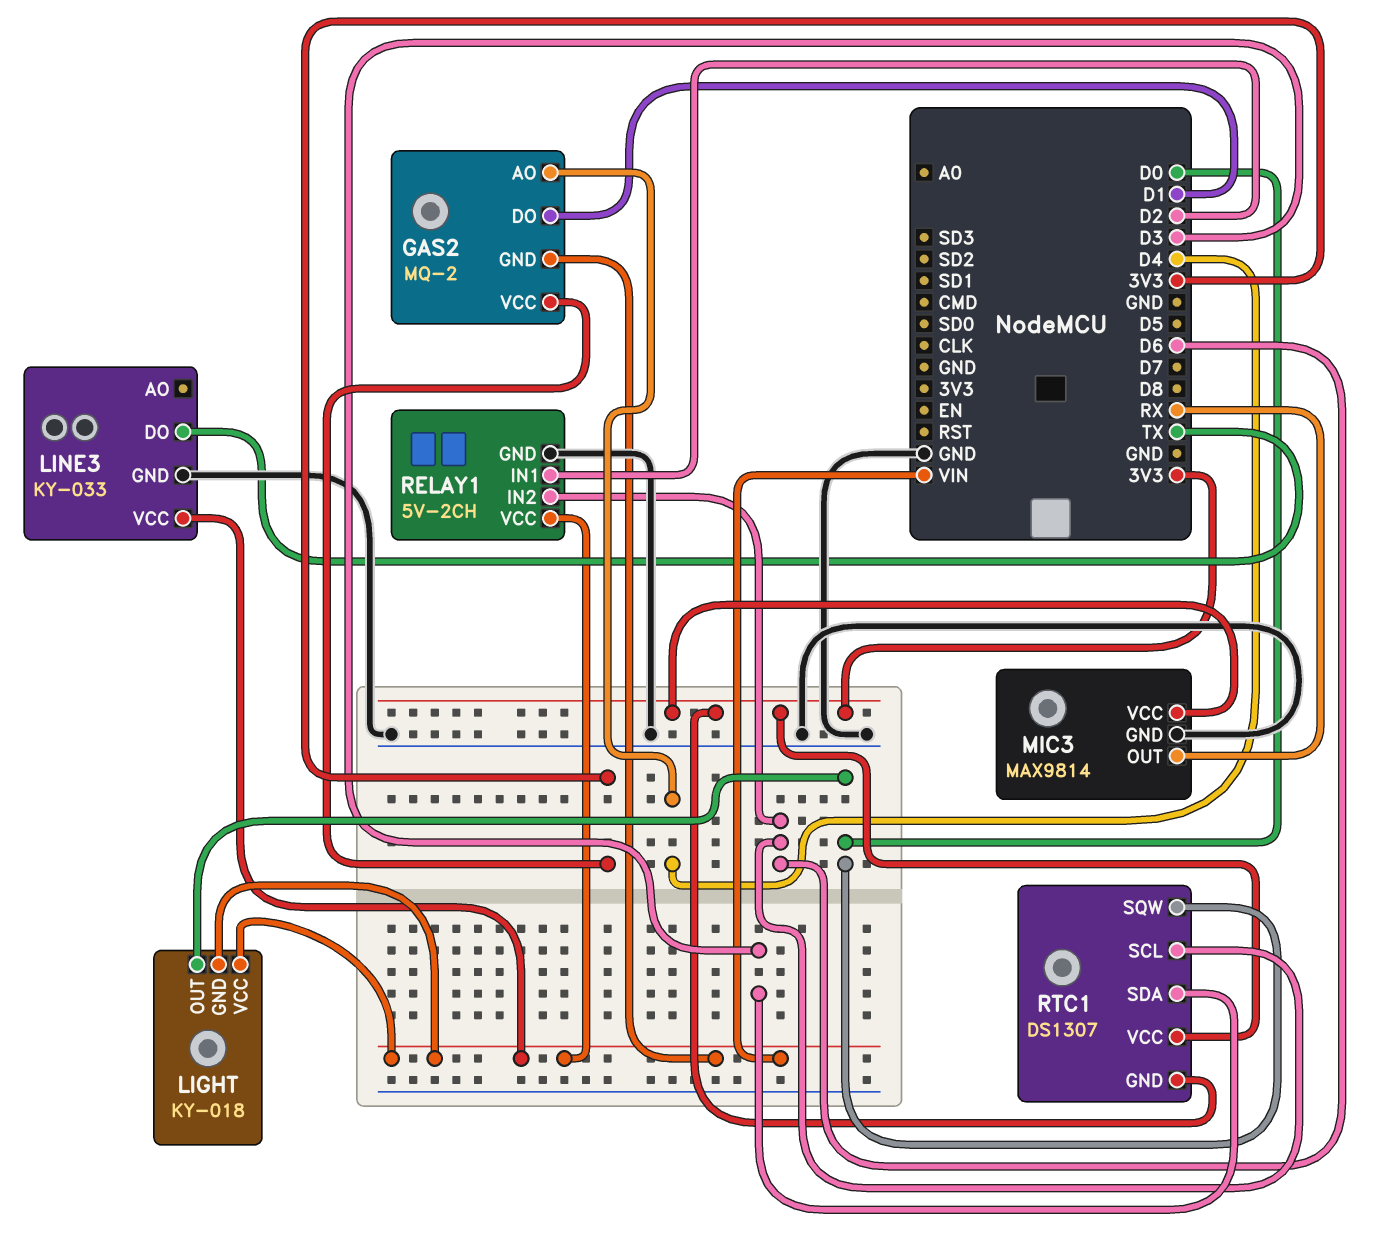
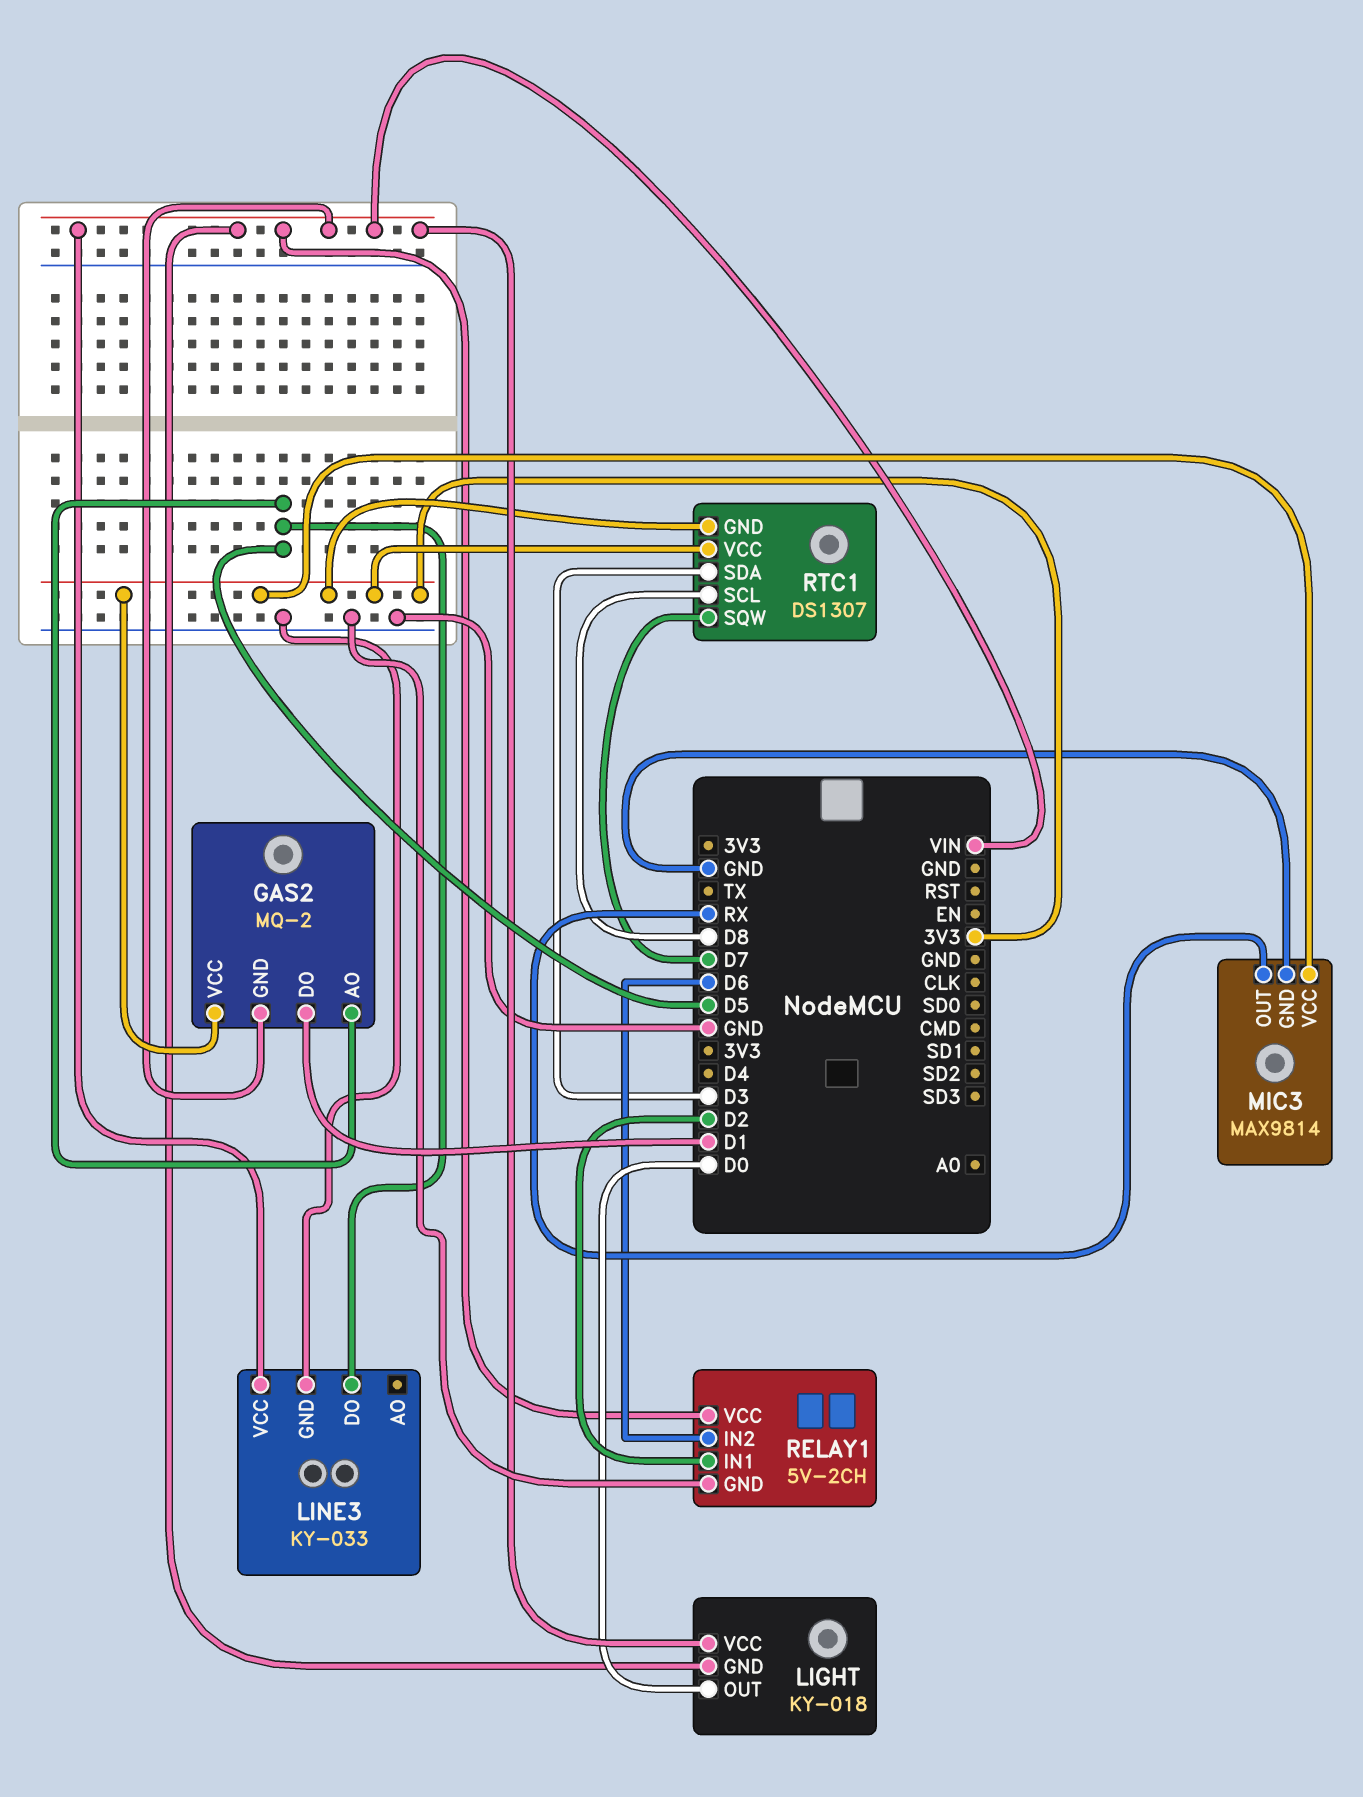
GAS2 pin AO: D4 -> D5
LINE3 pin DO: TX -> D5
RTC1 pin SCL: D6 -> D8
RTC1 pin SQW: D0 -> D7

